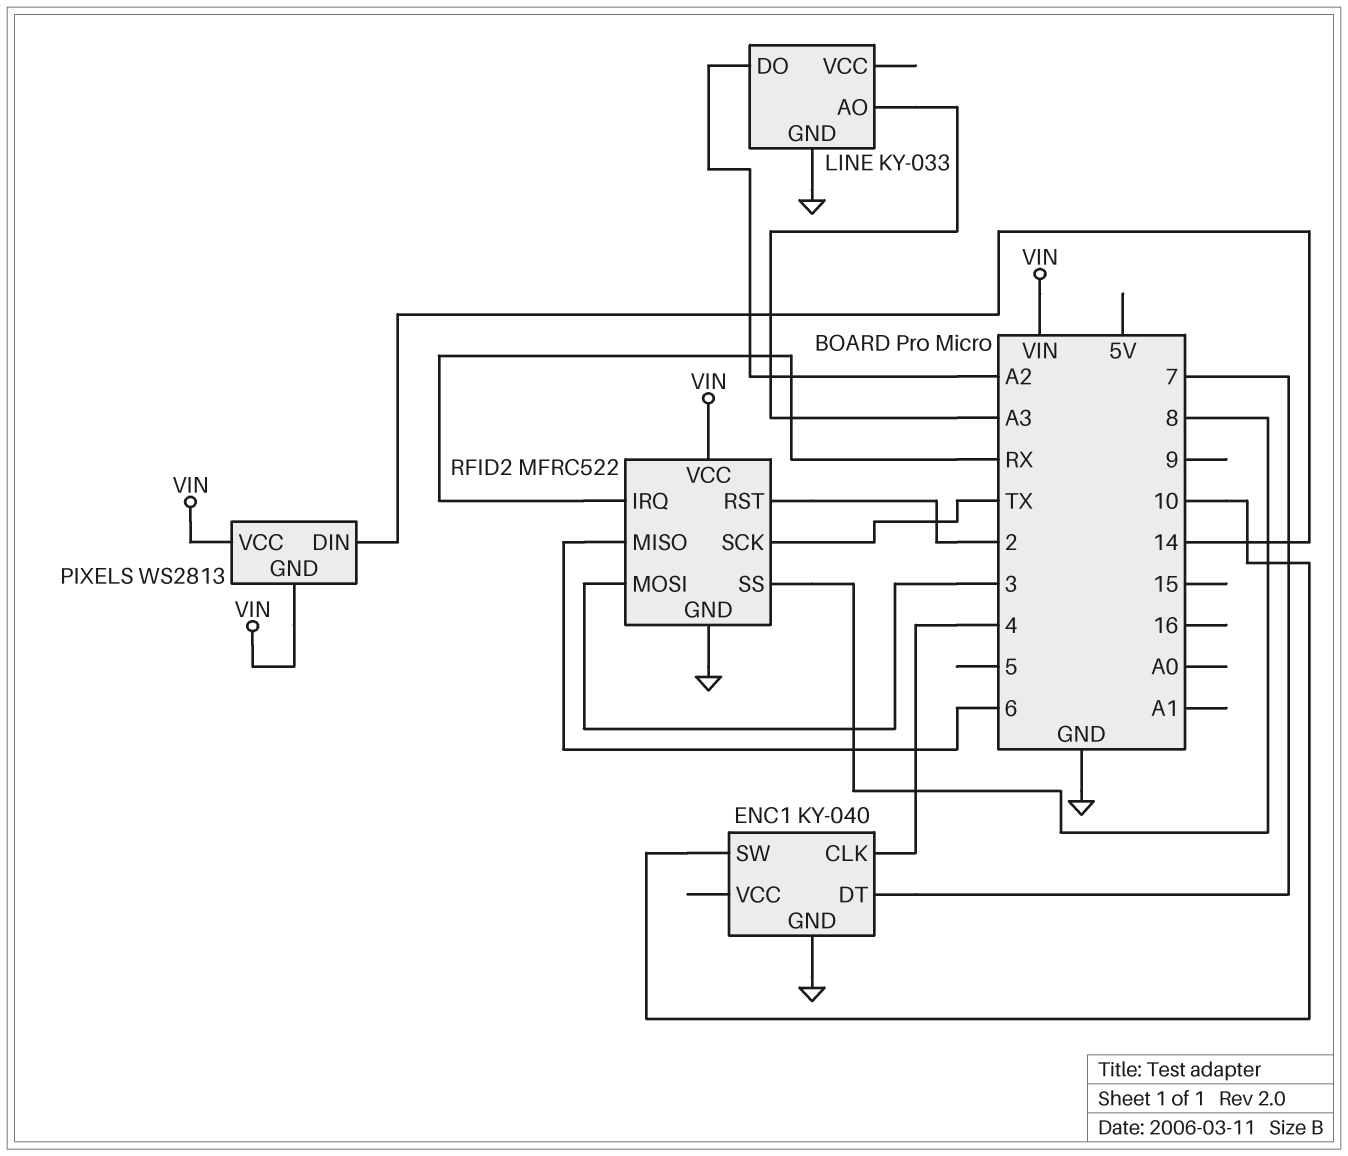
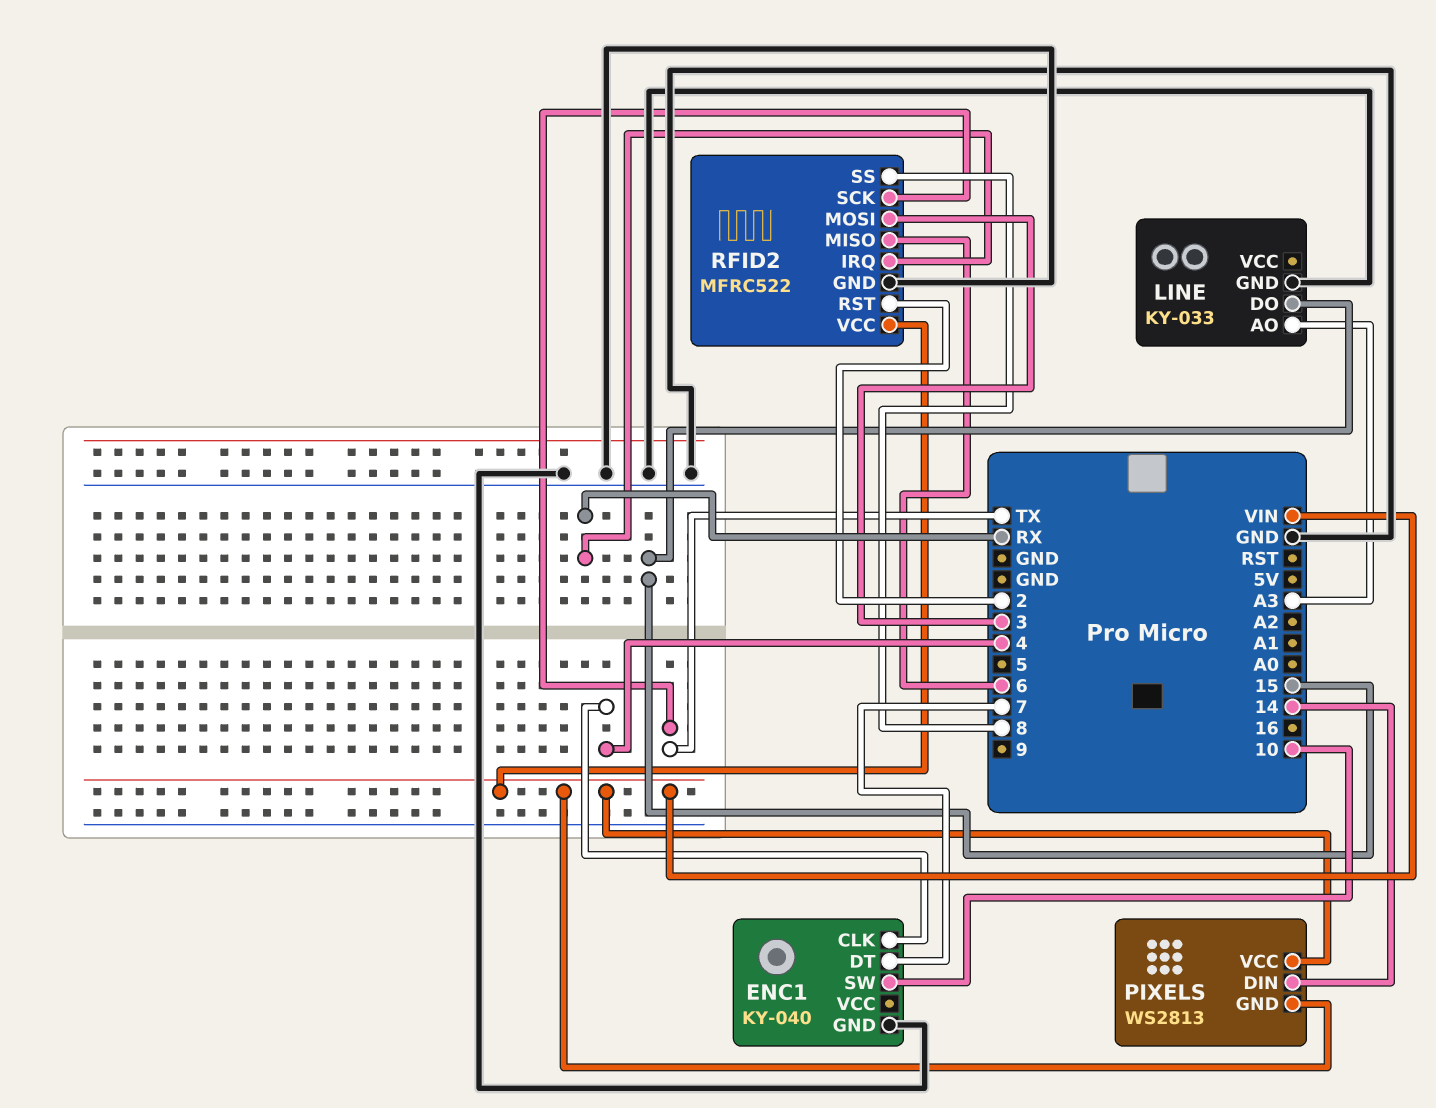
LINE pin DO: A2 -> 15

